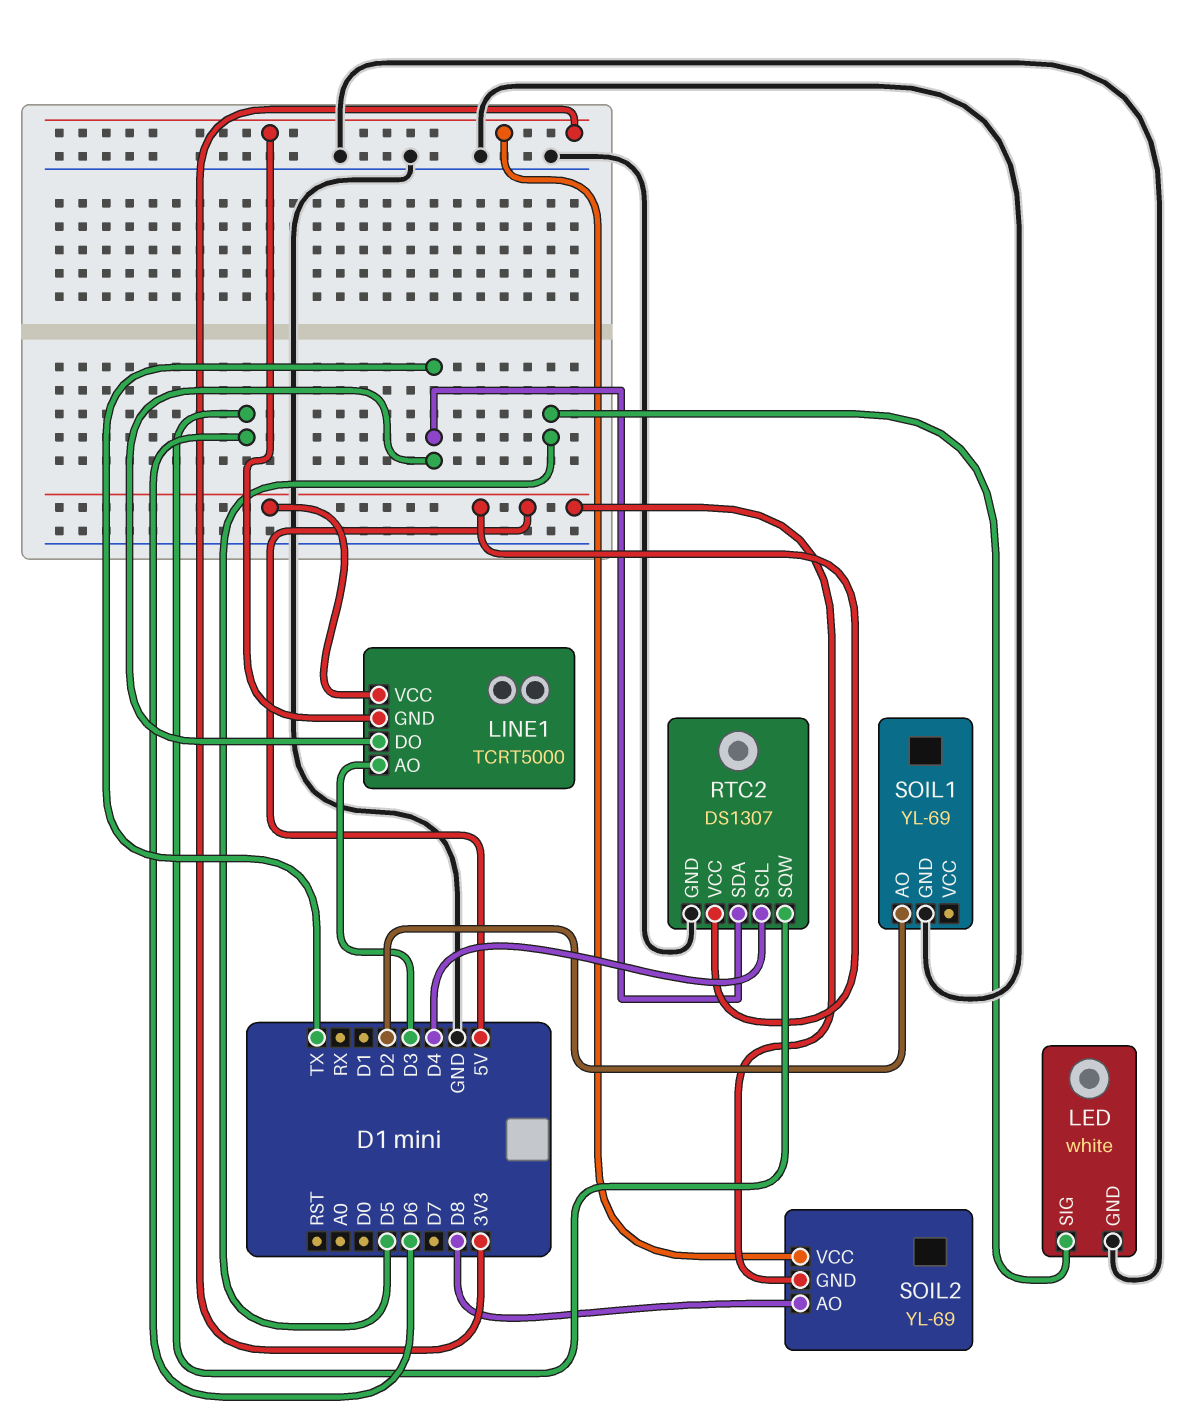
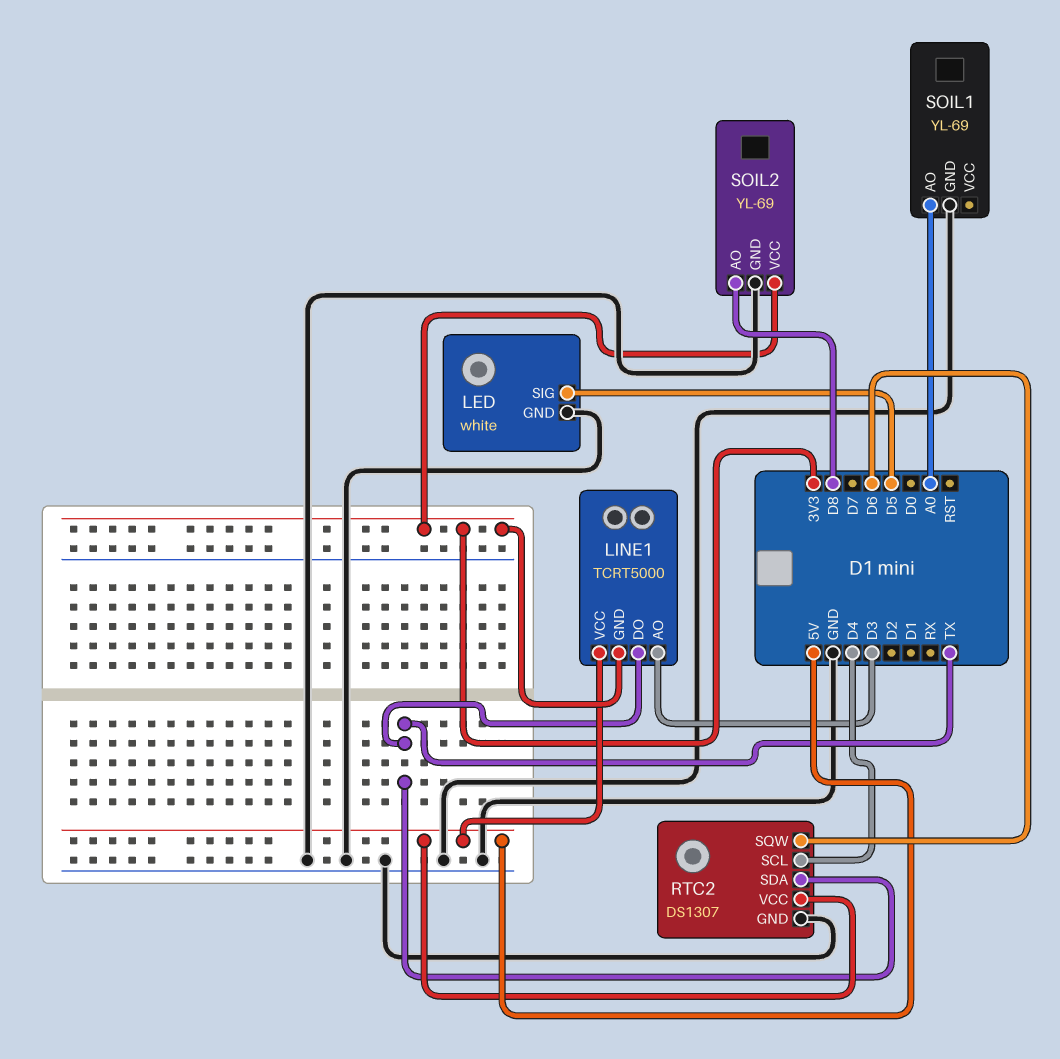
SOIL1 pin AO: D2 -> A0
SOIL2 pin GND: 5V -> GND

